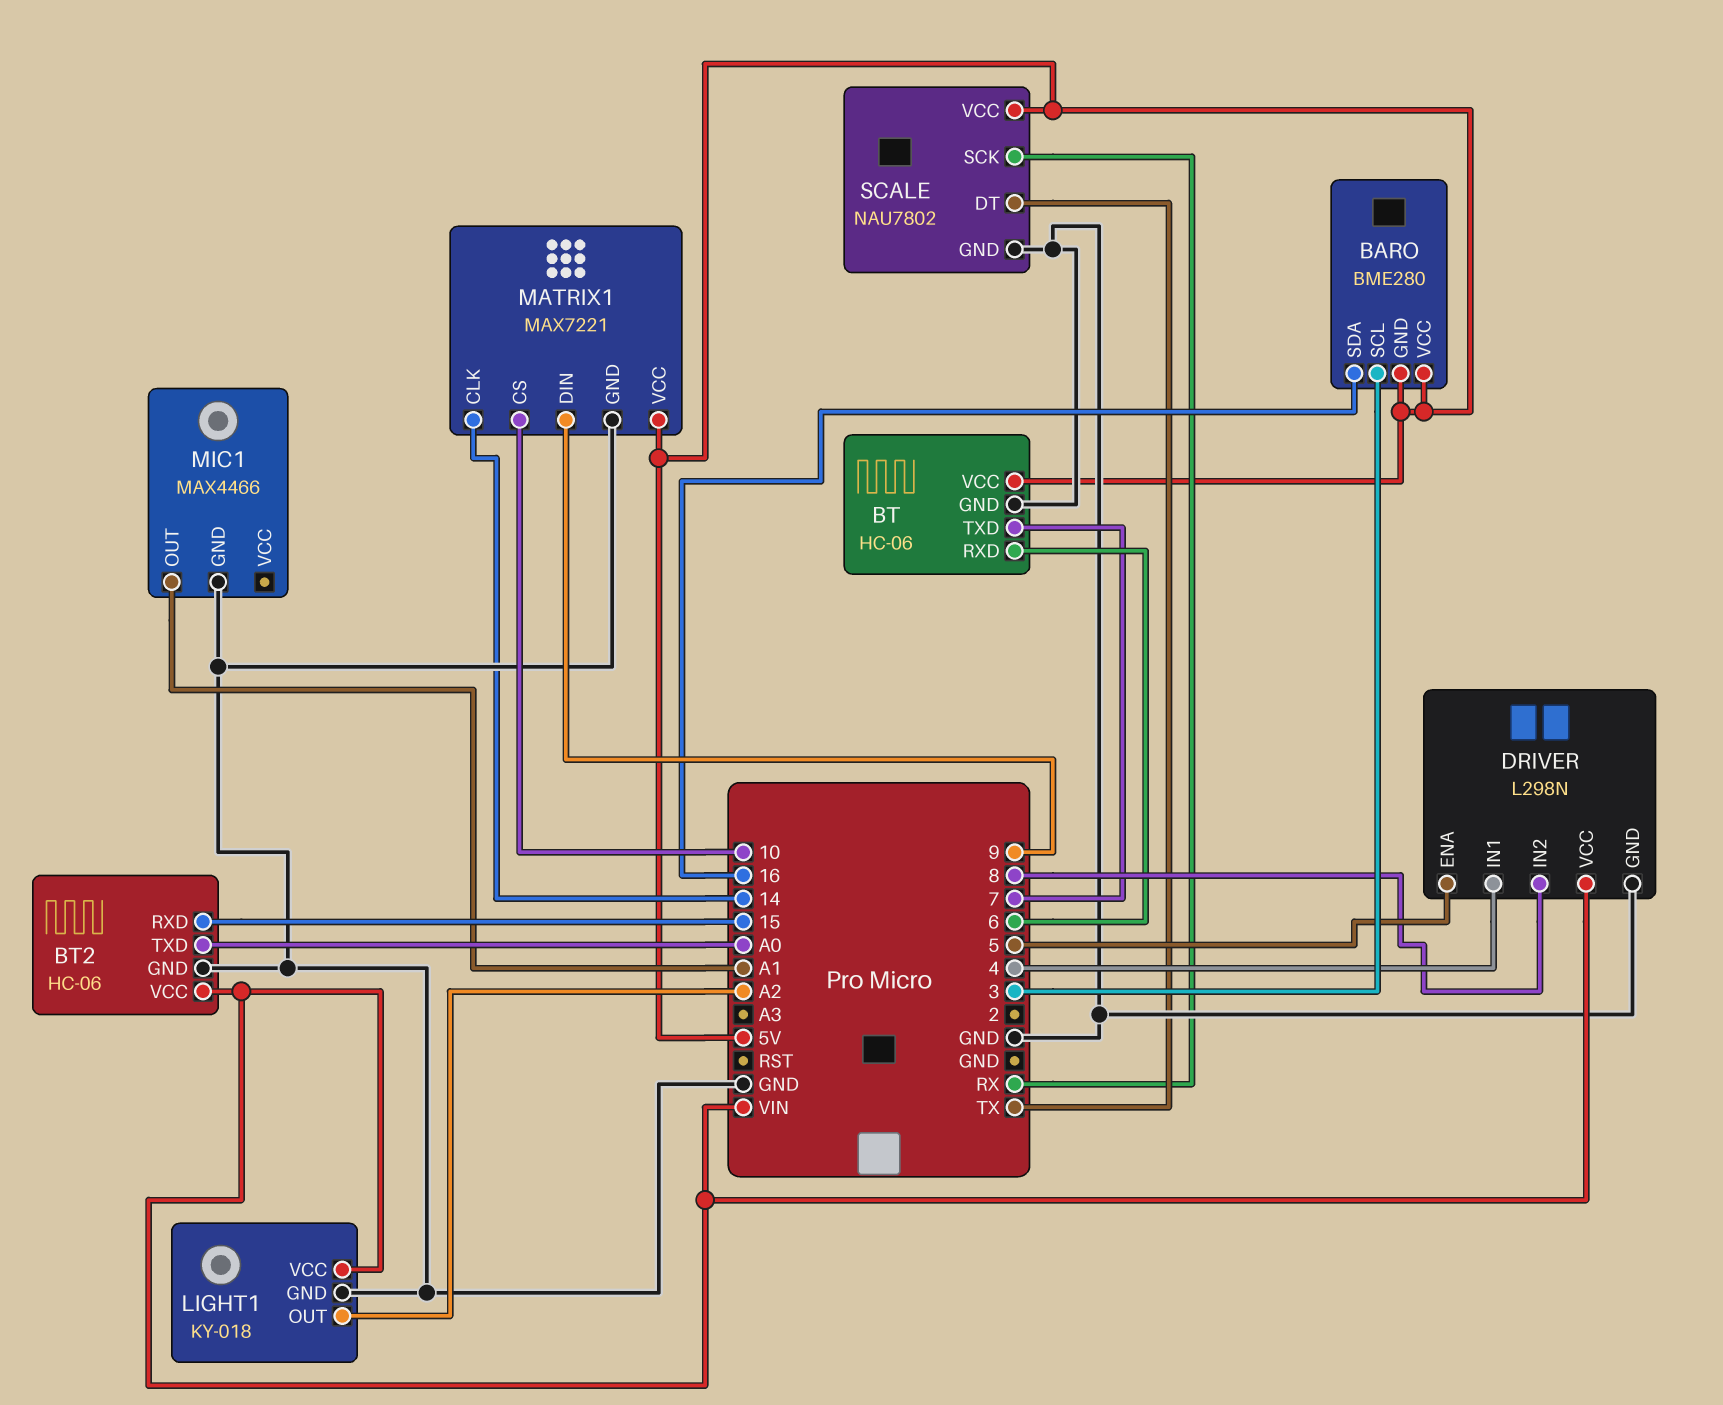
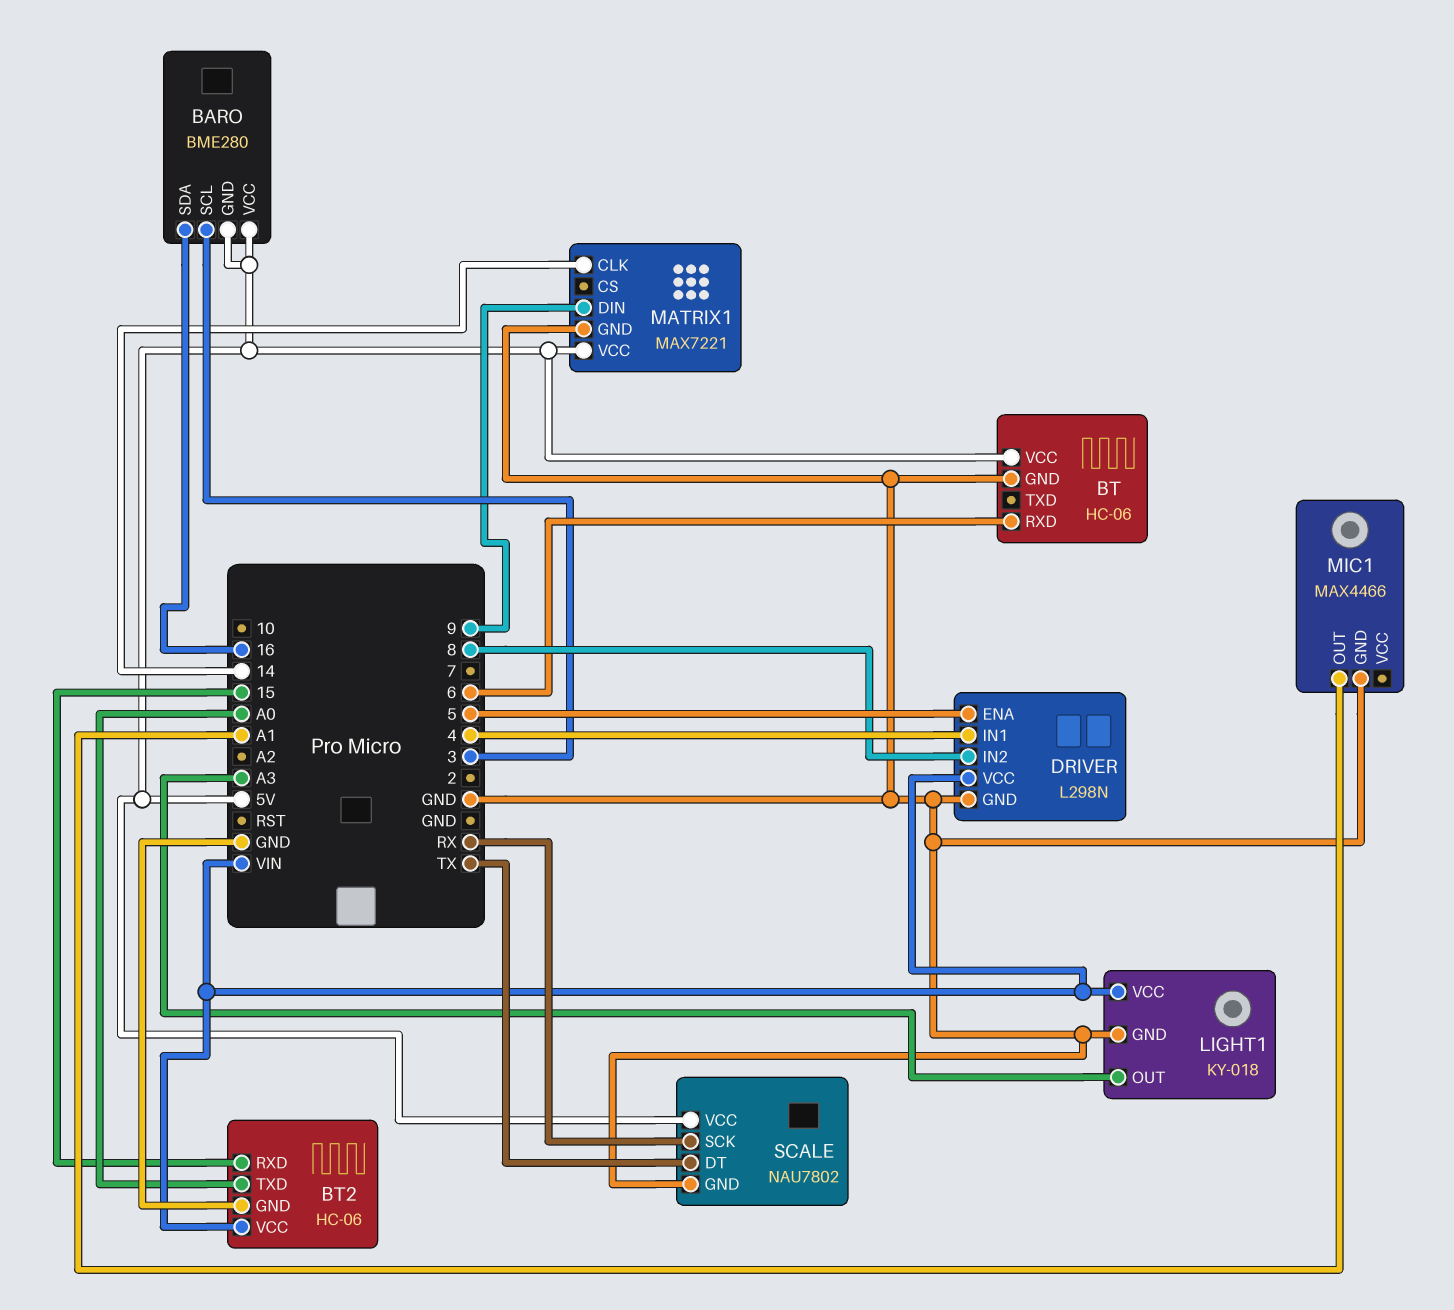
BT pin TXD: 7 -> none
LIGHT1 pin OUT: A2 -> A3
MATRIX1 pin CS: 10 -> none

